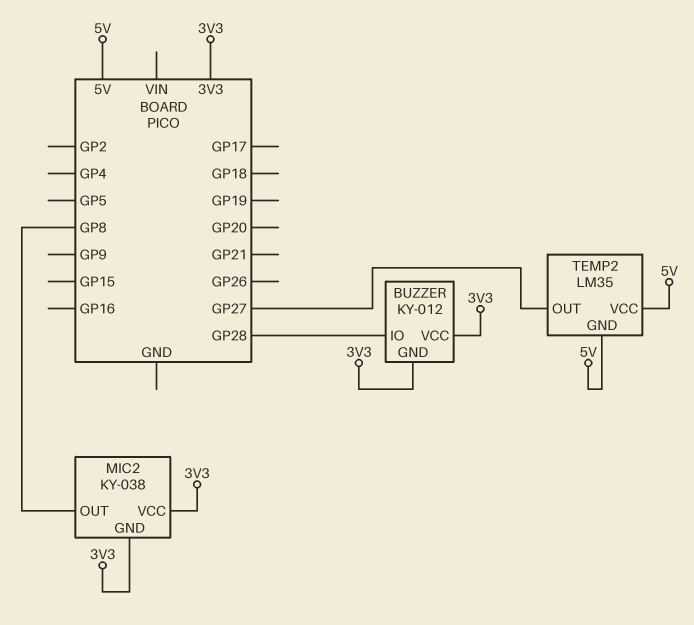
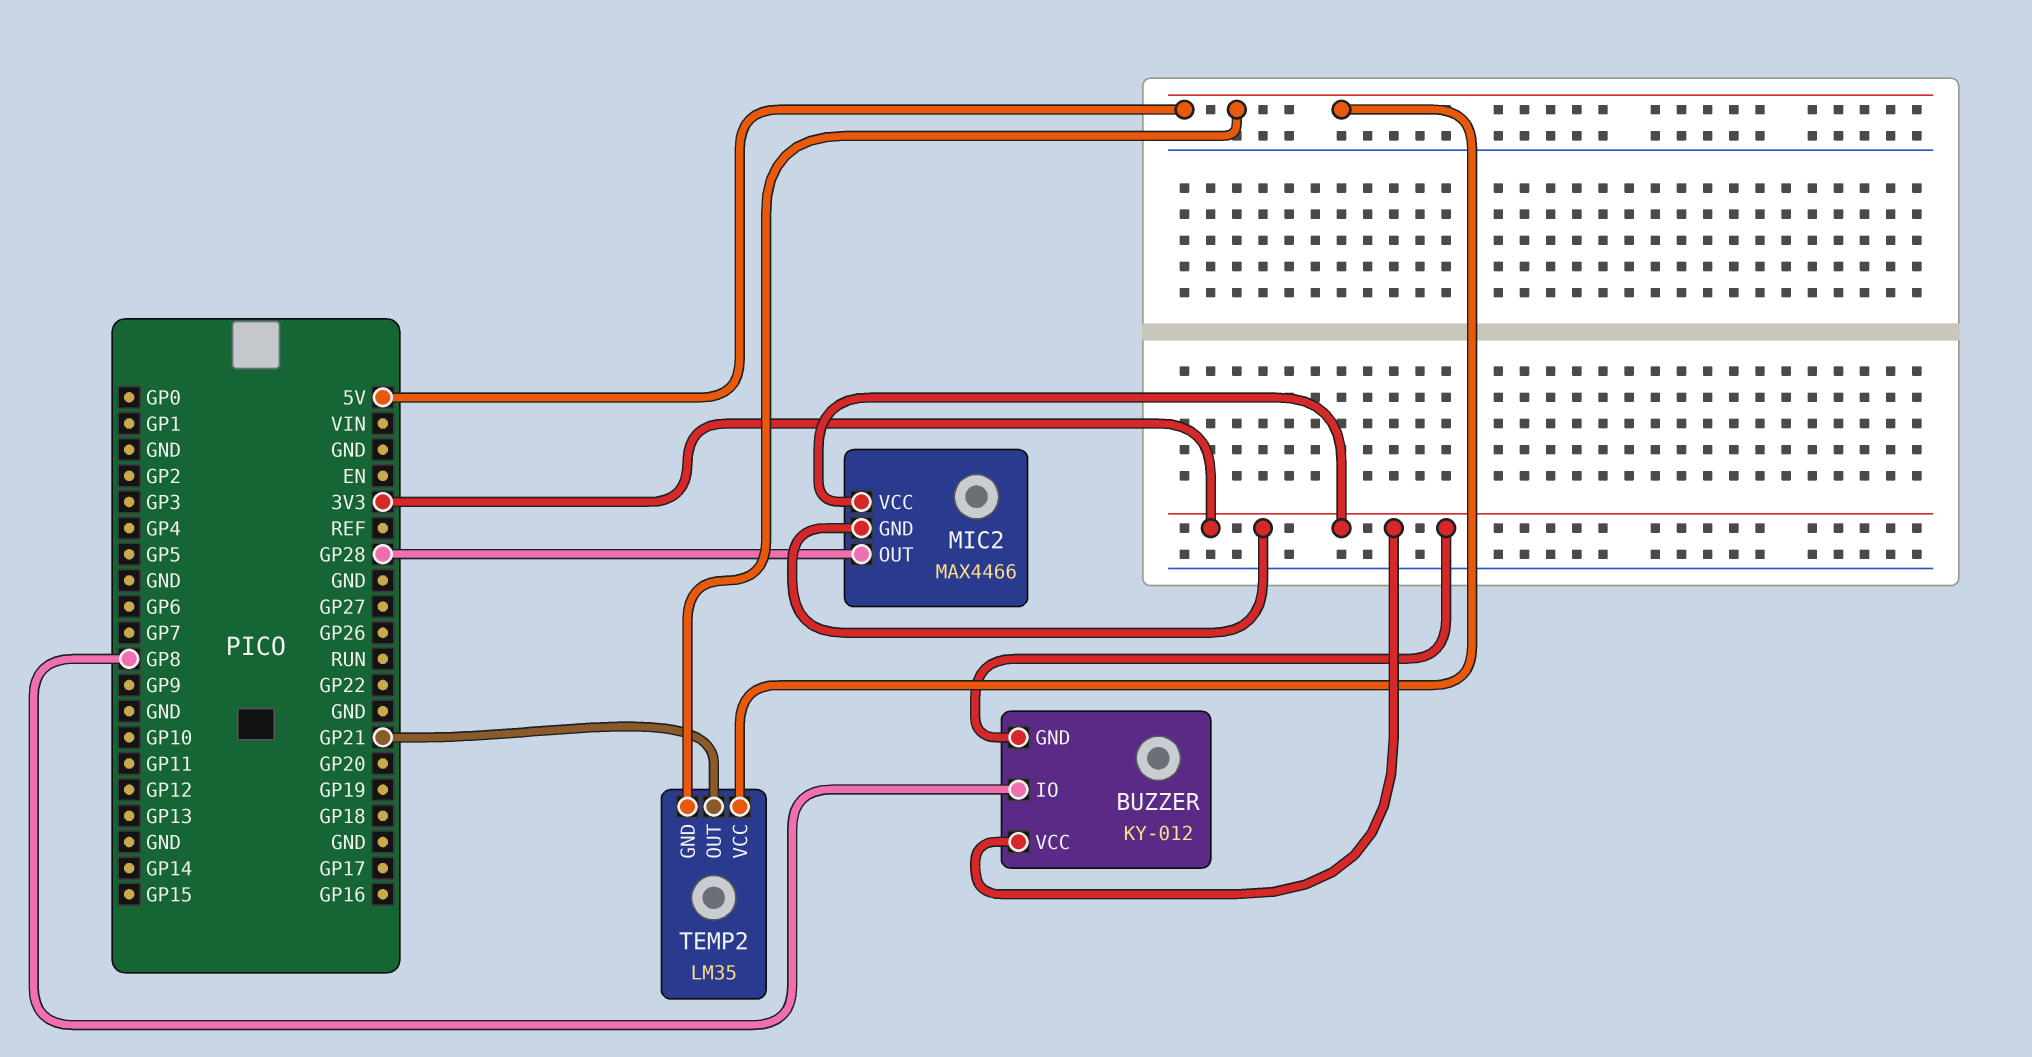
BUZZER pin IO: GP28 -> GP8
MIC2: KY-038 -> MAX4466
MIC2 pin OUT: GP8 -> GP28
TEMP2 pin OUT: GP27 -> GP21

